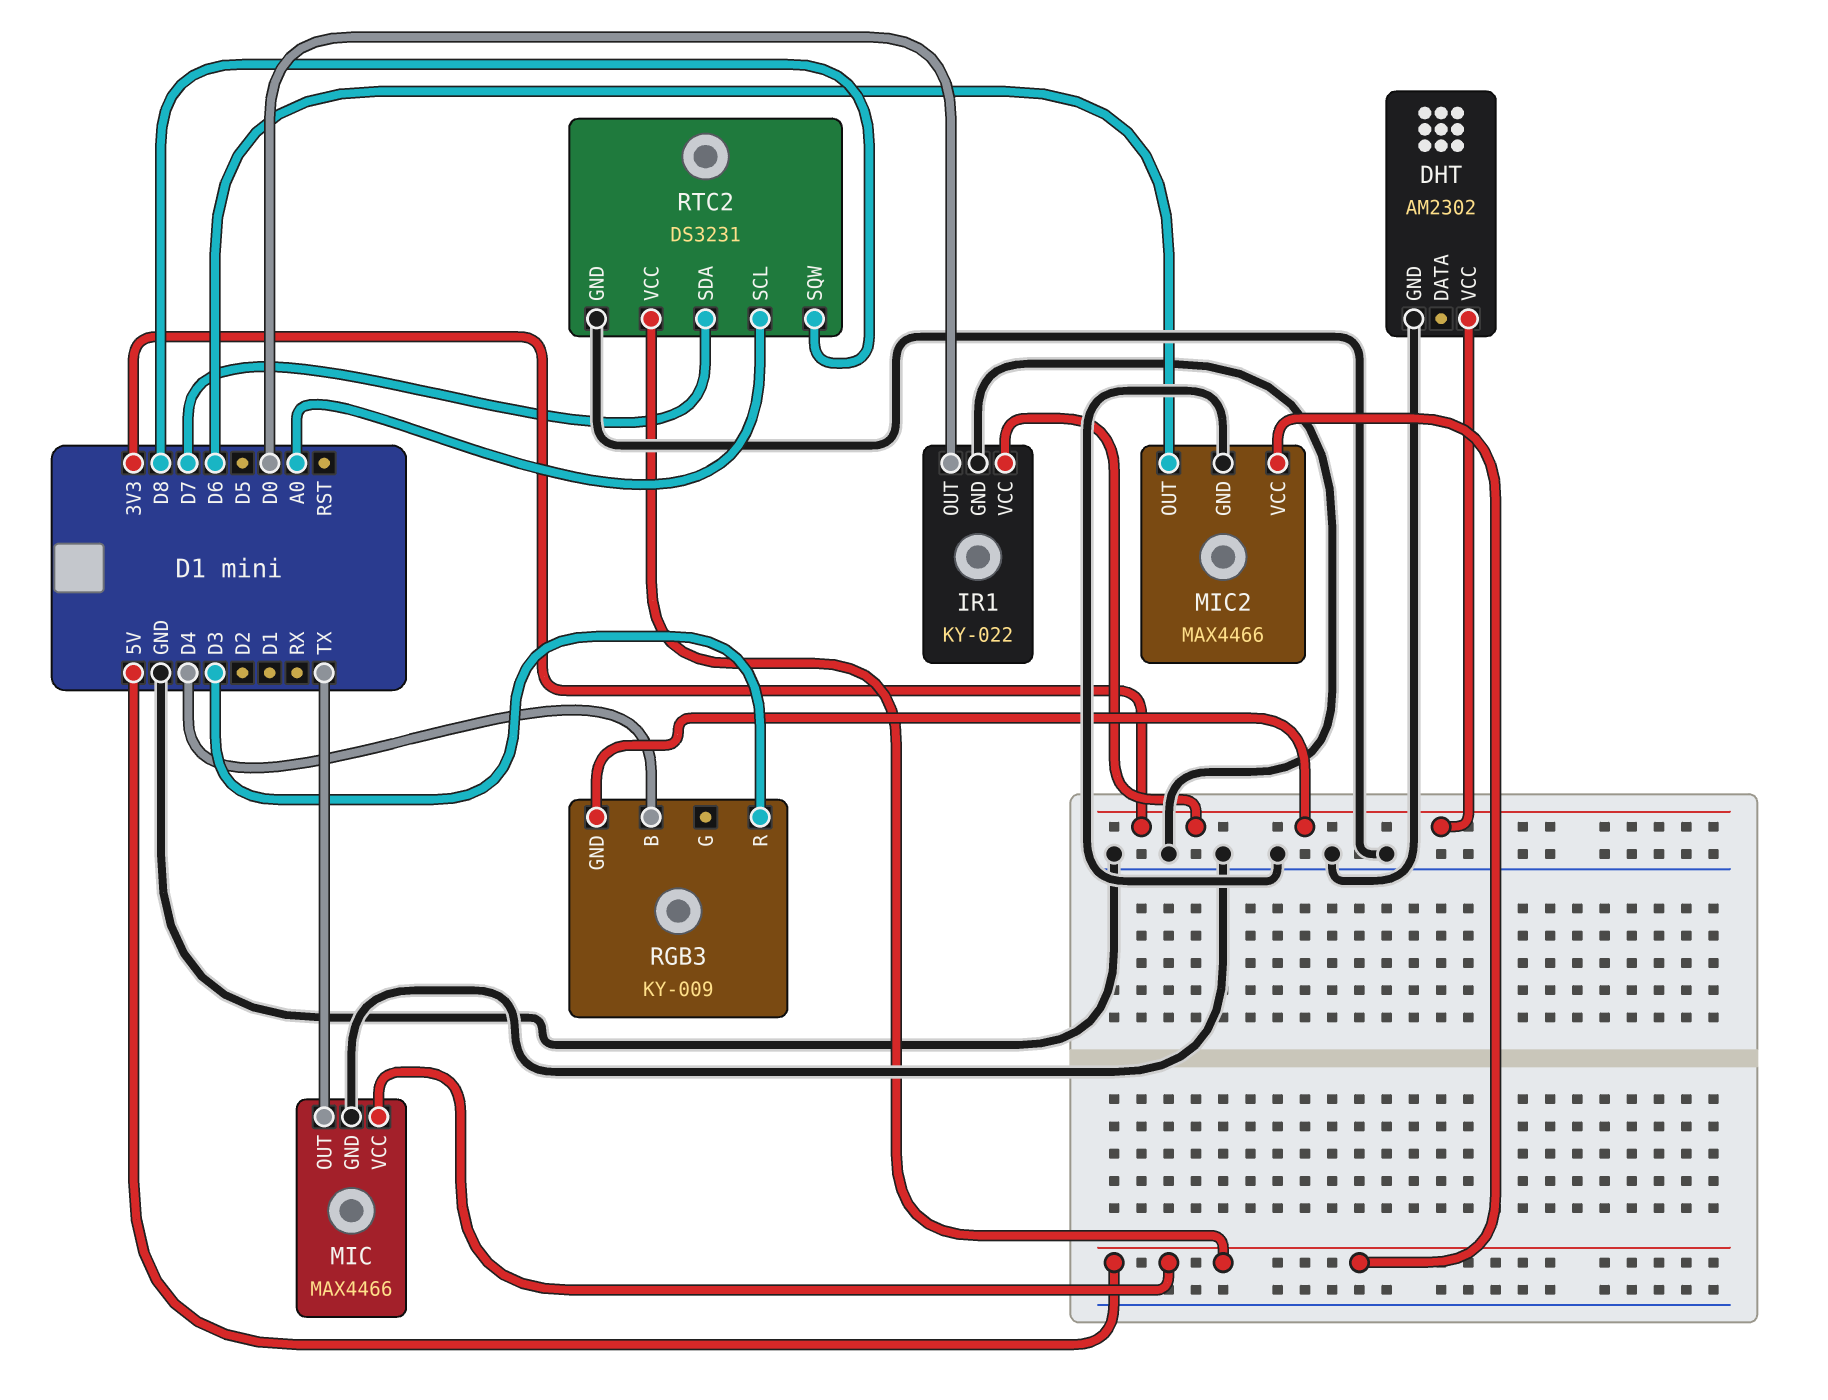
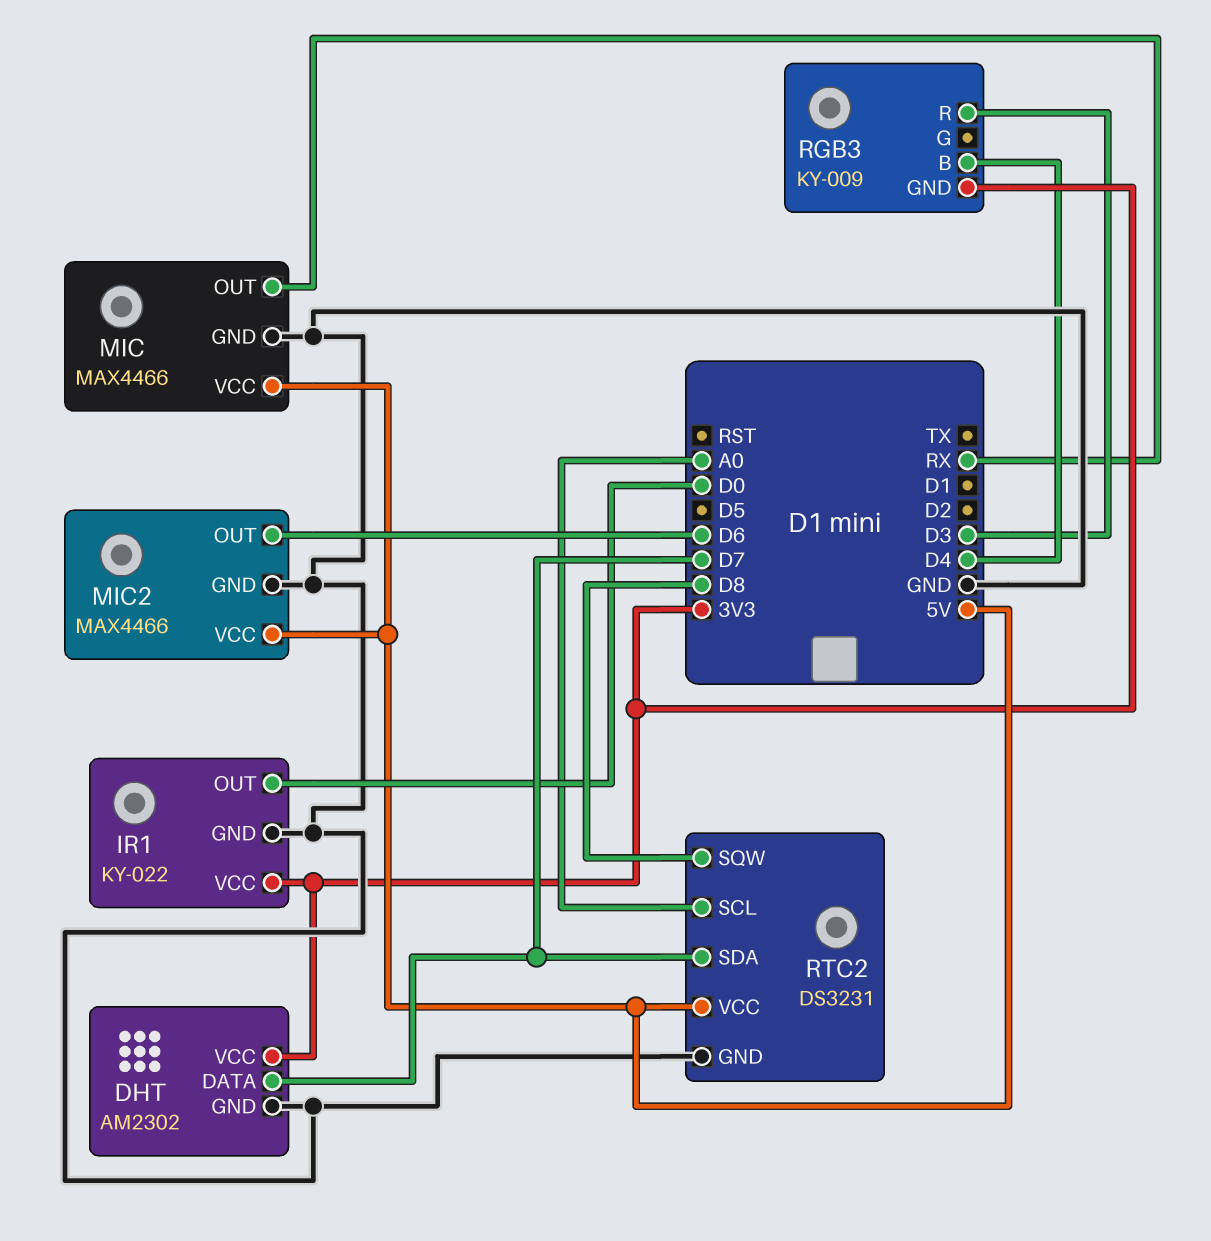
DHT pin DATA: none -> D7
MIC pin OUT: TX -> RX

